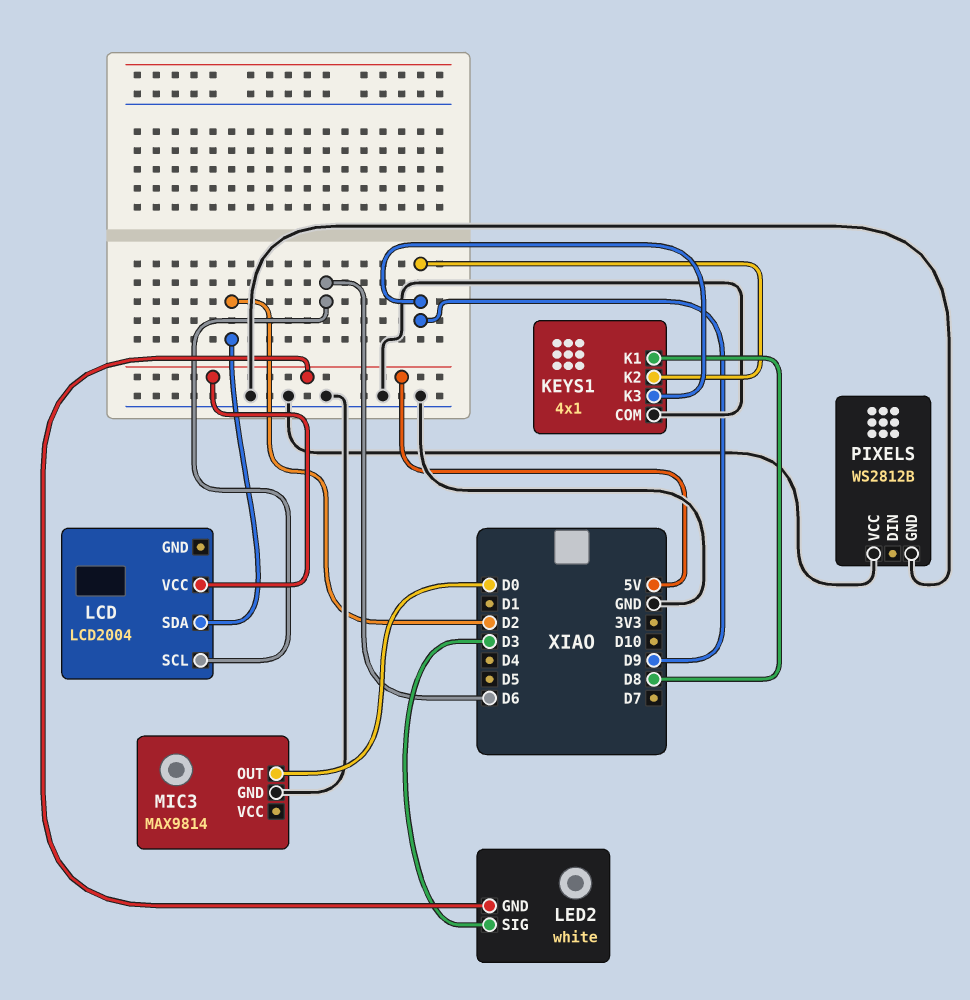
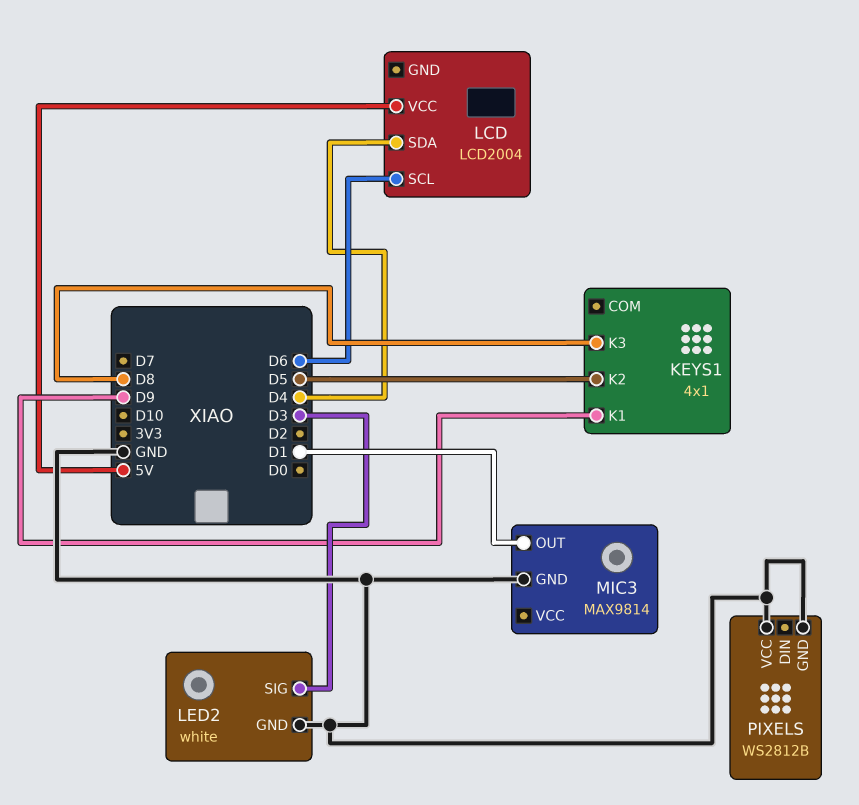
KEYS1 pin COM: GND -> none
KEYS1 pin K1: D8 -> D9
KEYS1 pin K2: D9 -> D5
KEYS1 pin K3: D9 -> D8
LCD pin SDA: D2 -> D4
LED2 pin GND: 5V -> GND
MIC3 pin OUT: D0 -> D1

